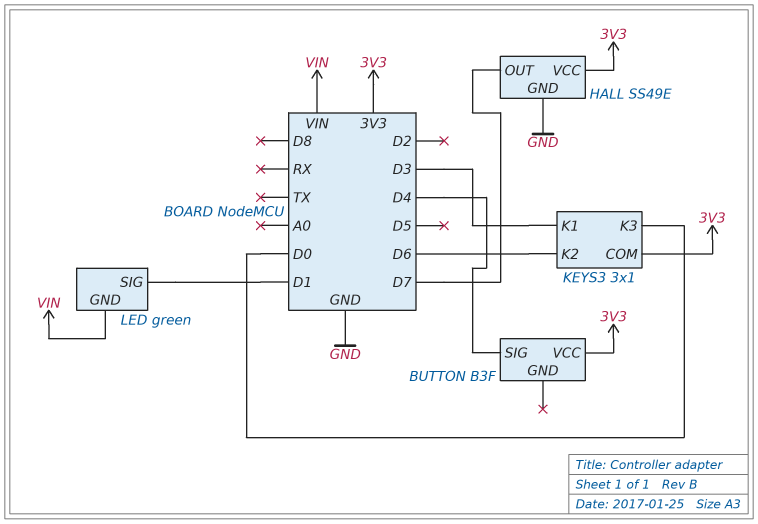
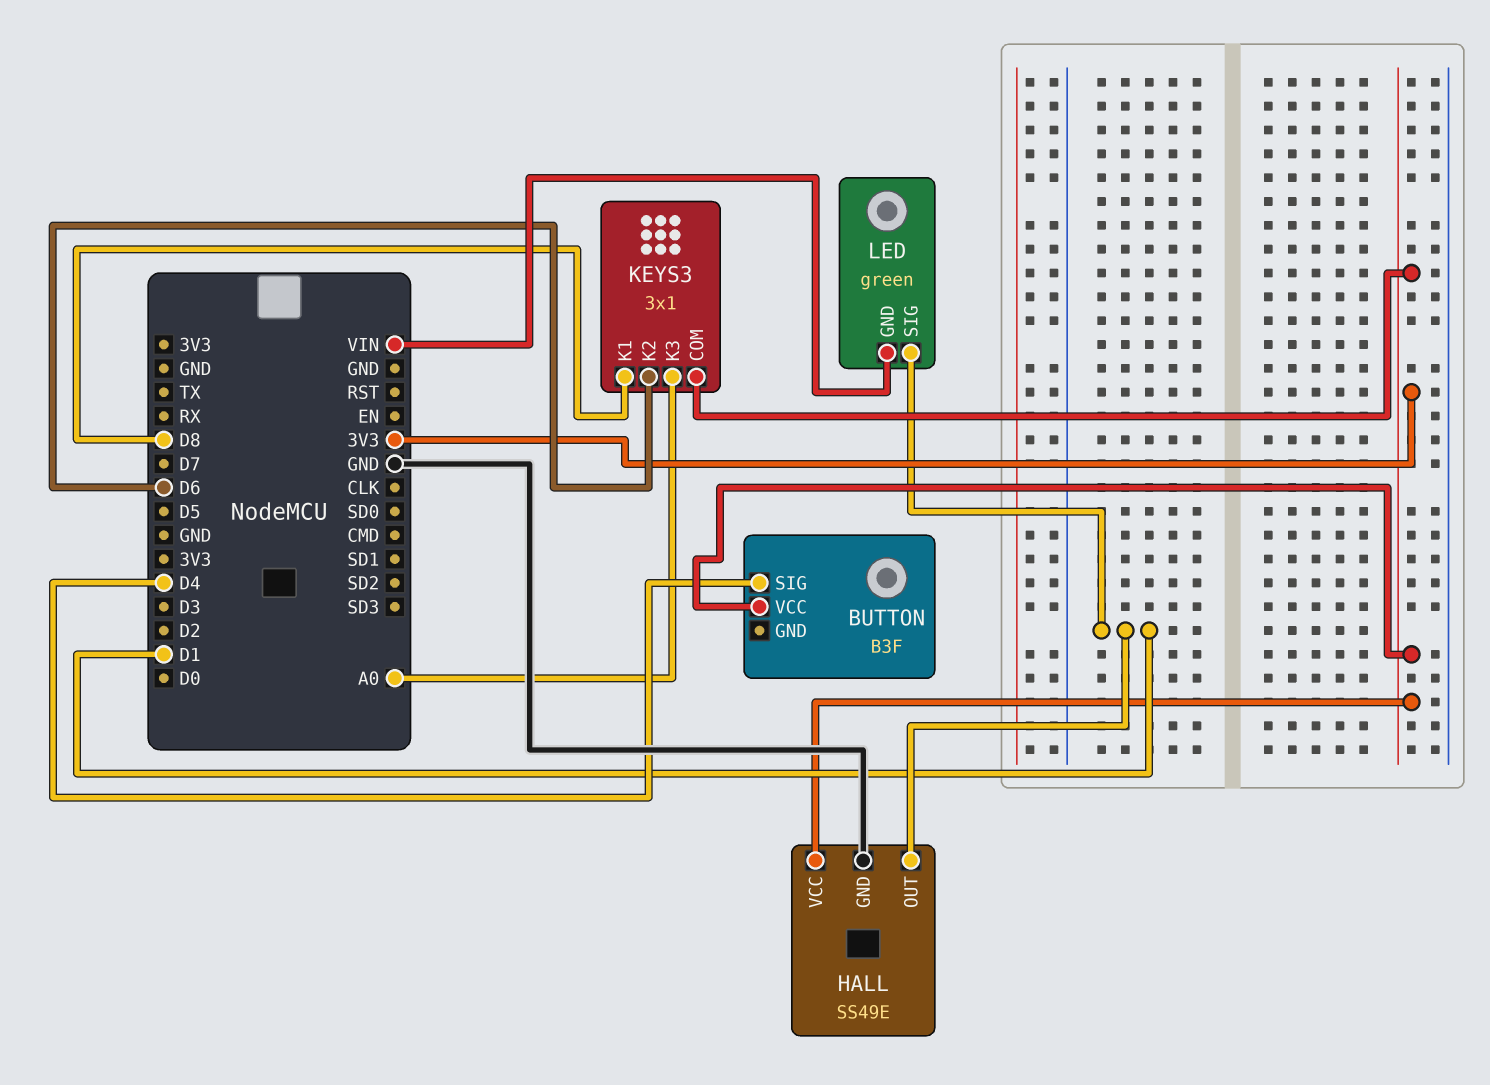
HALL pin OUT: D7 -> D1
KEYS3 pin K1: D3 -> D8
KEYS3 pin K3: D0 -> A0

